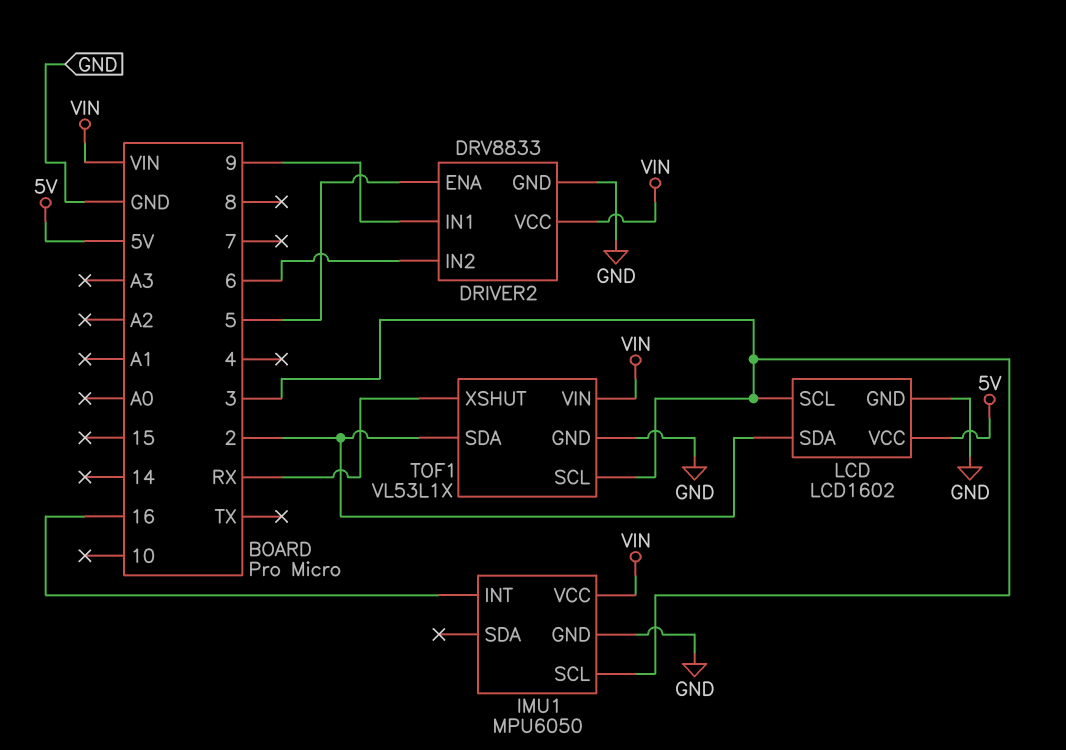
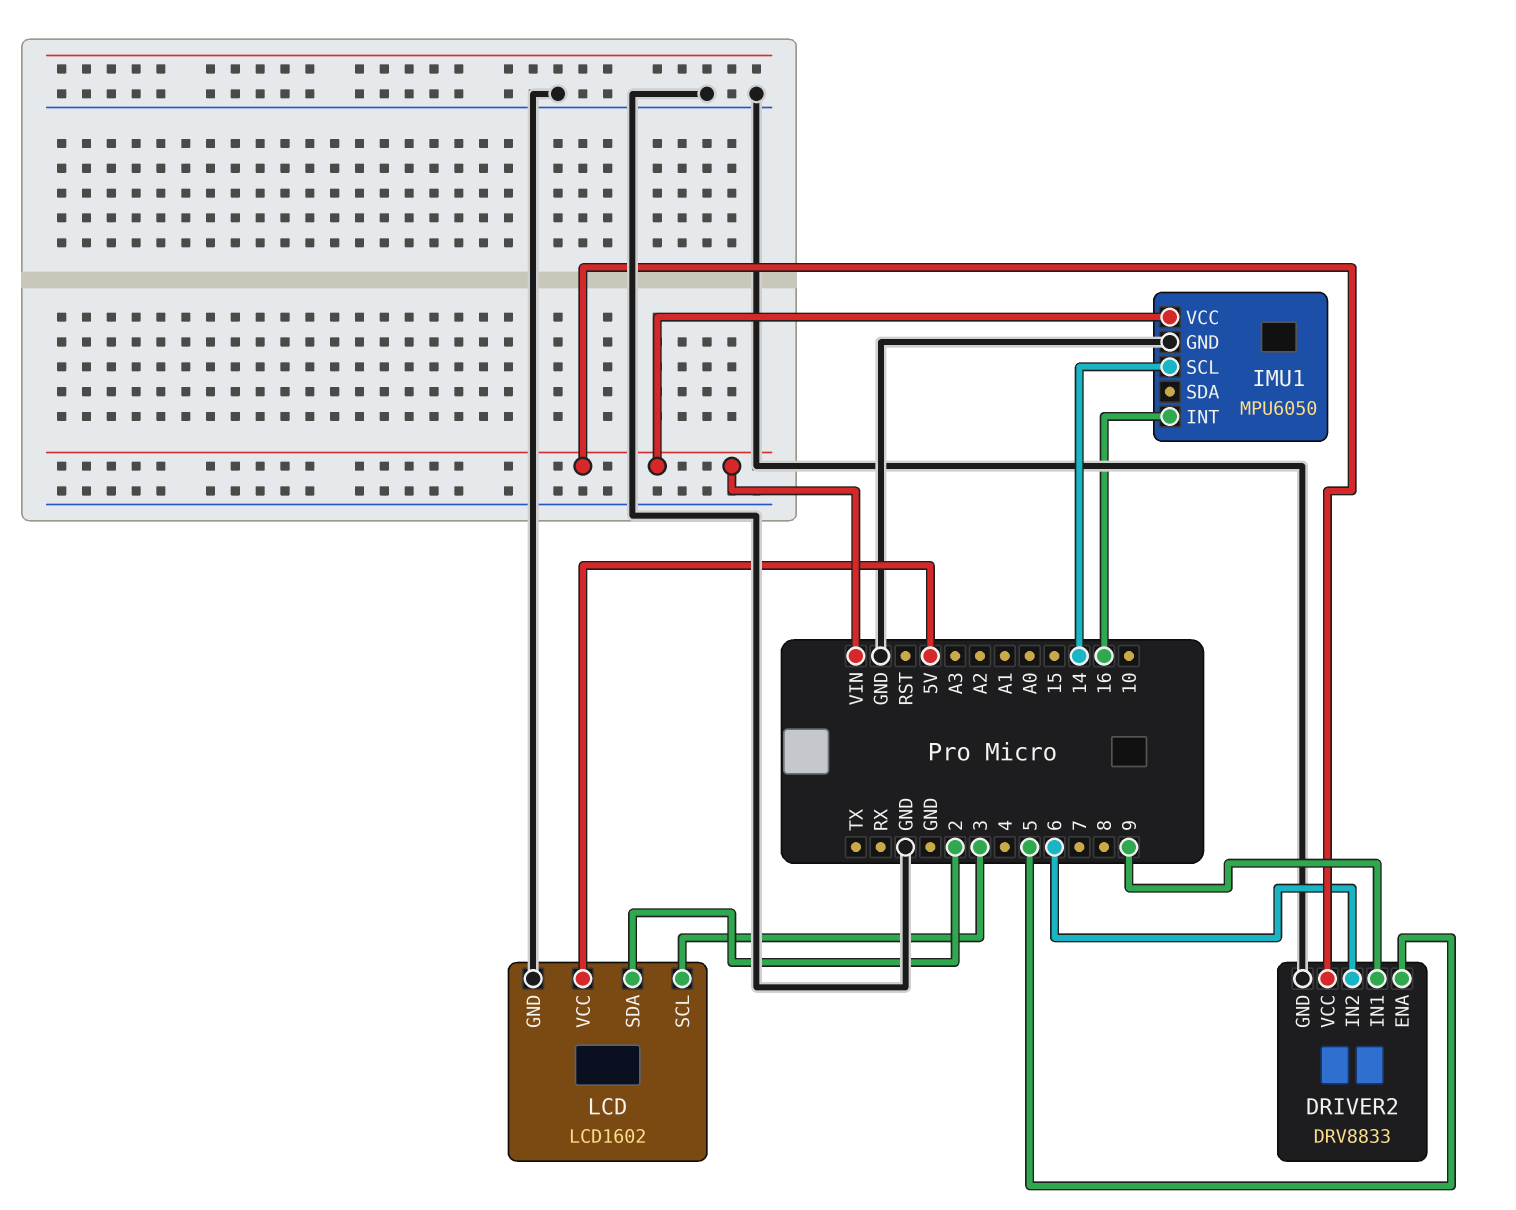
IMU1 pin SCL: 3 -> 14
TOF1: VL53L1X -> none
TOF1 pin GND: GND -> none
TOF1 pin SCL: 3 -> none
TOF1 pin SDA: 2 -> none
TOF1 pin VIN: VIN -> none
TOF1 pin XSHUT: RX -> none

